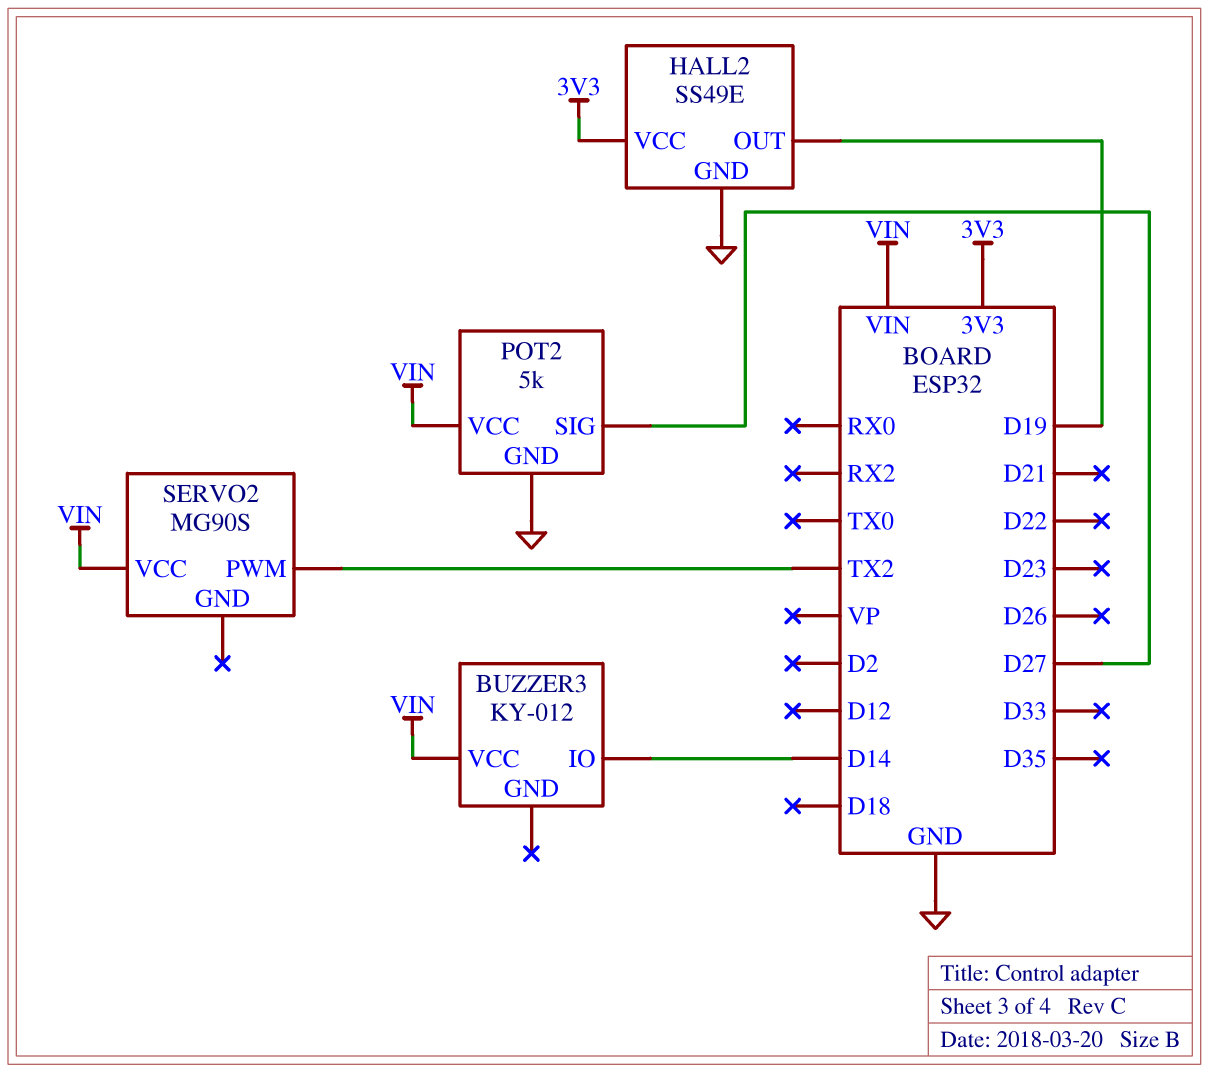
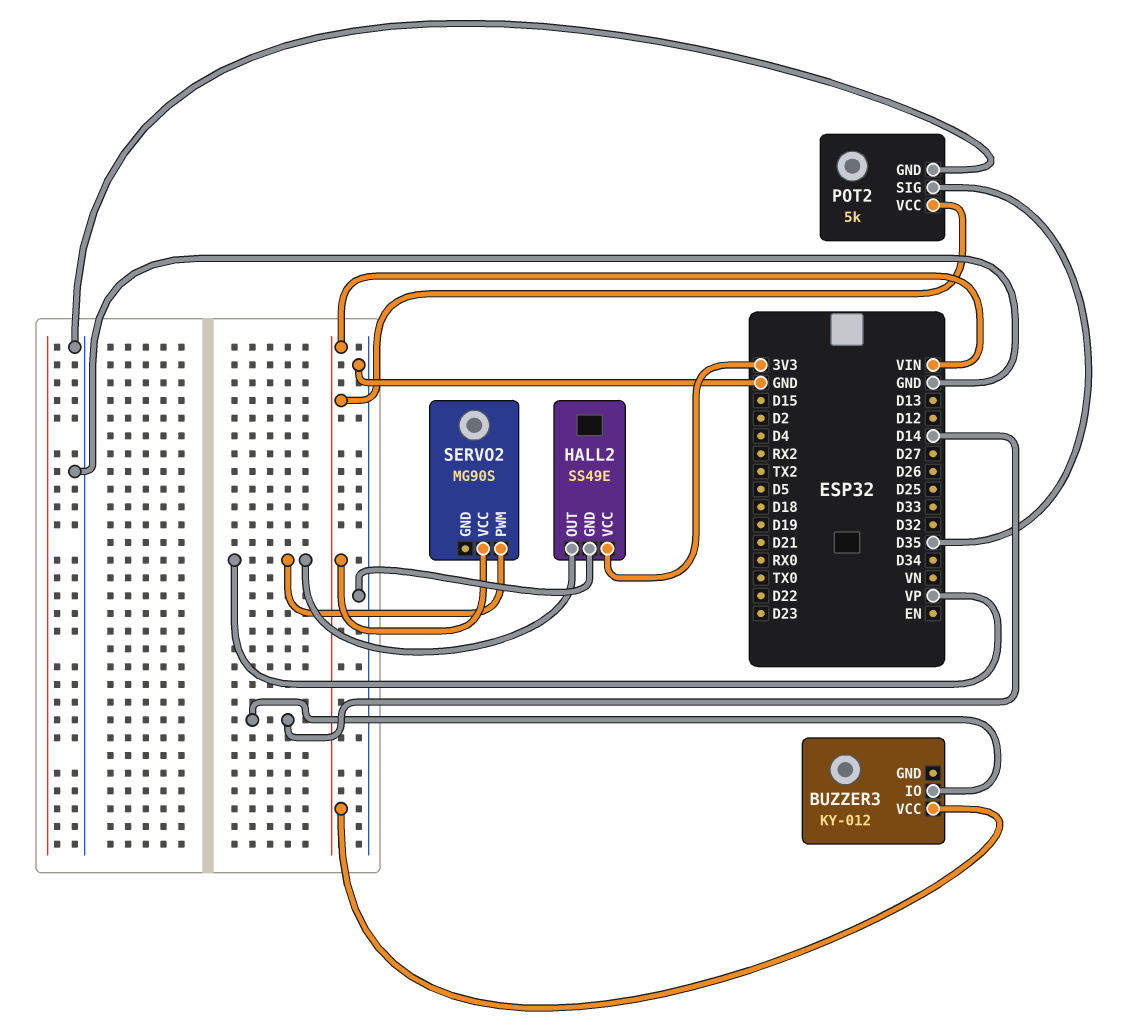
HALL2 pin OUT: D19 -> VP
POT2 pin SIG: D27 -> D35
SERVO2 pin PWM: TX2 -> VP

